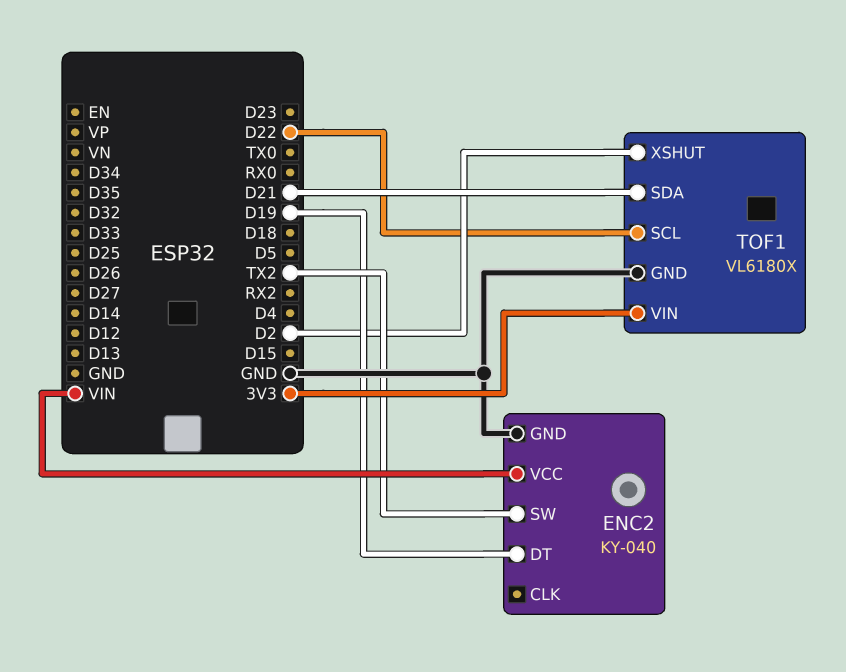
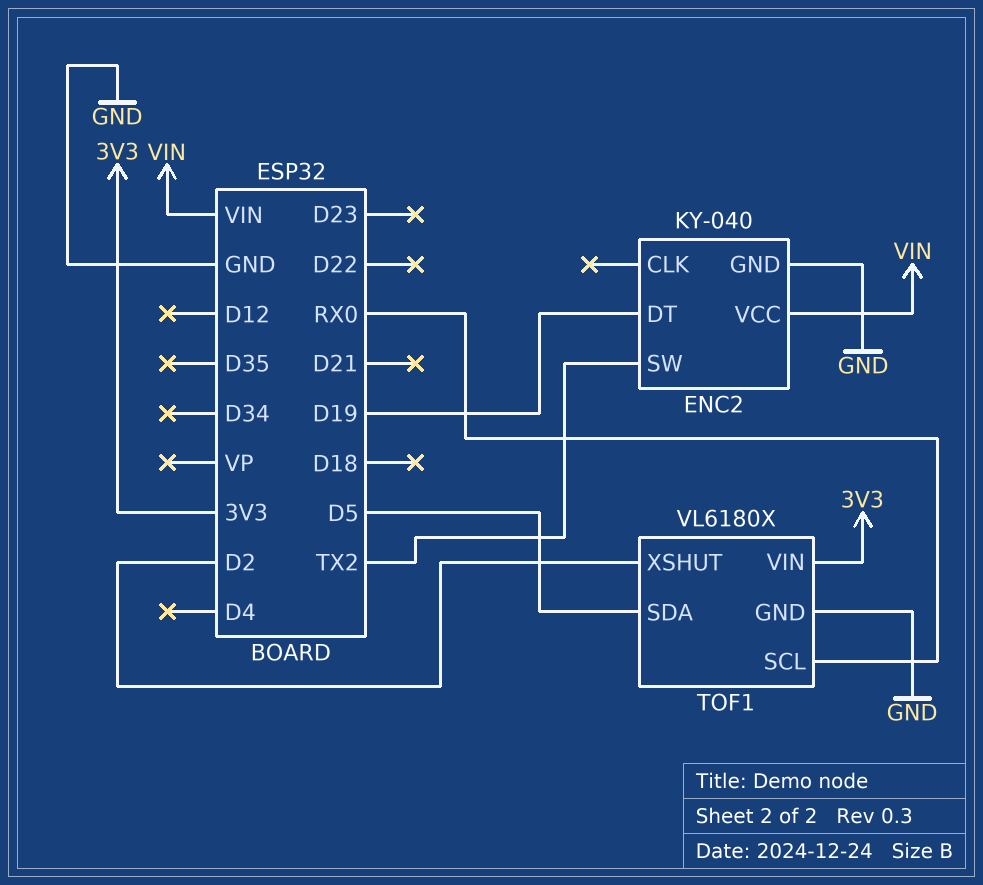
TOF1 pin SCL: D22 -> RX0
TOF1 pin SDA: D21 -> D5

